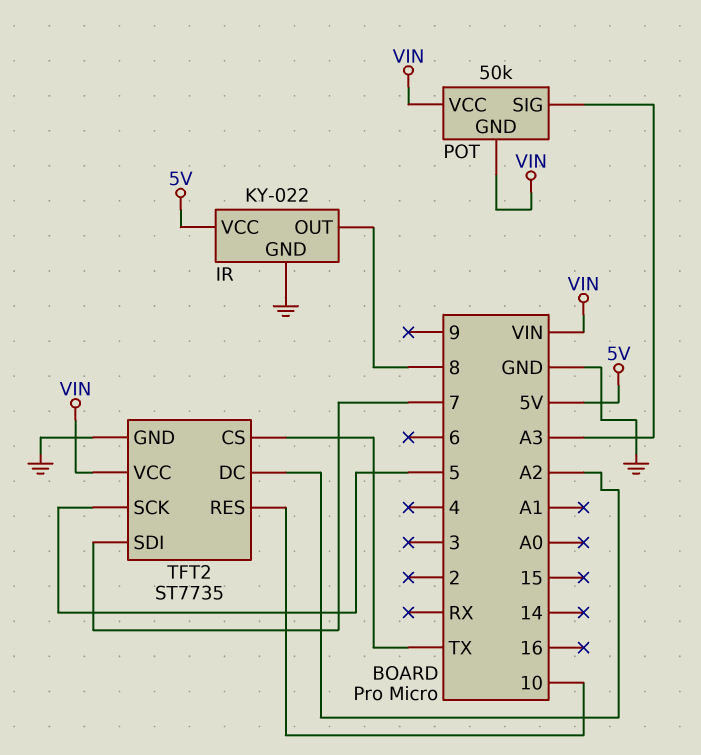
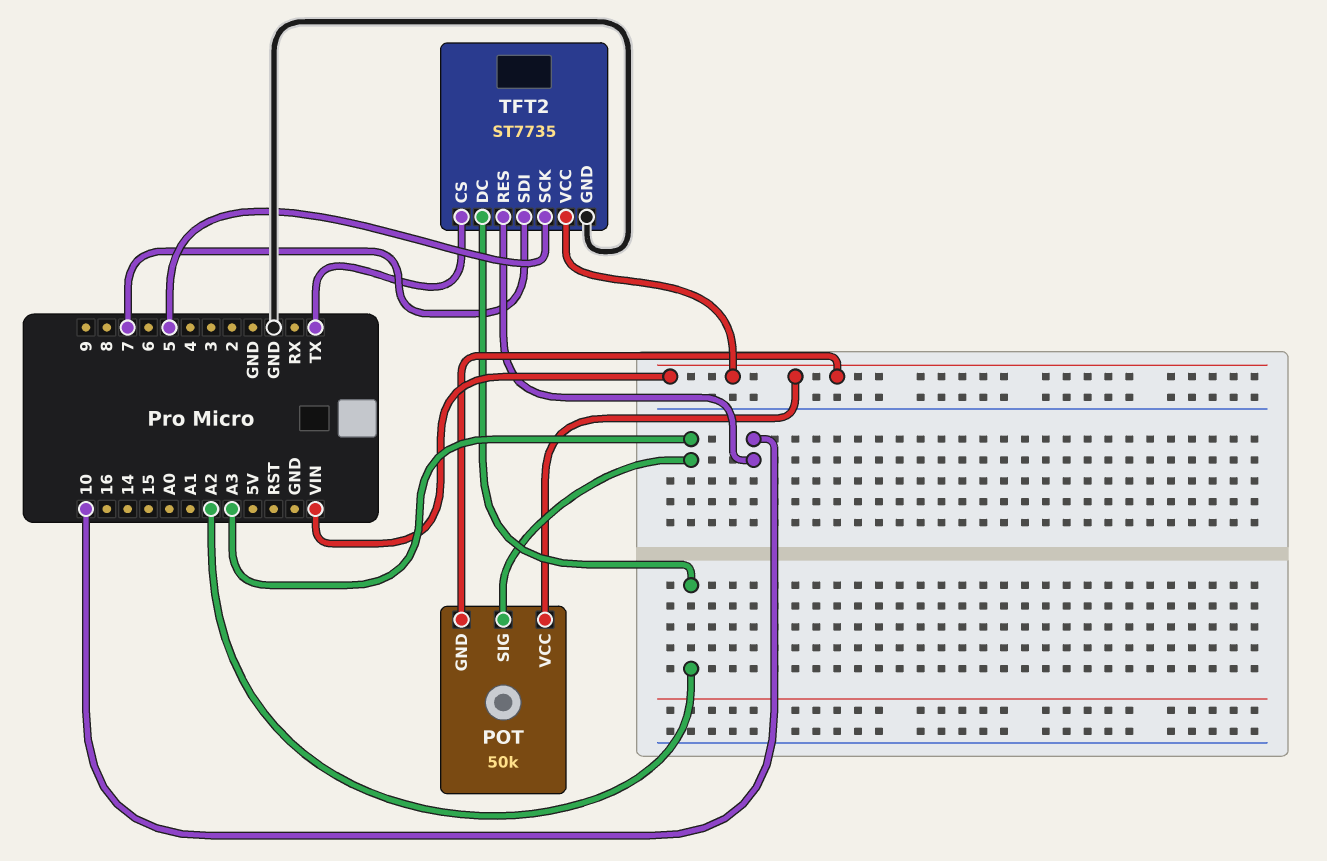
IR: KY-022 -> none
IR pin GND: GND -> none
IR pin OUT: 8 -> none
IR pin VCC: 5V -> none

